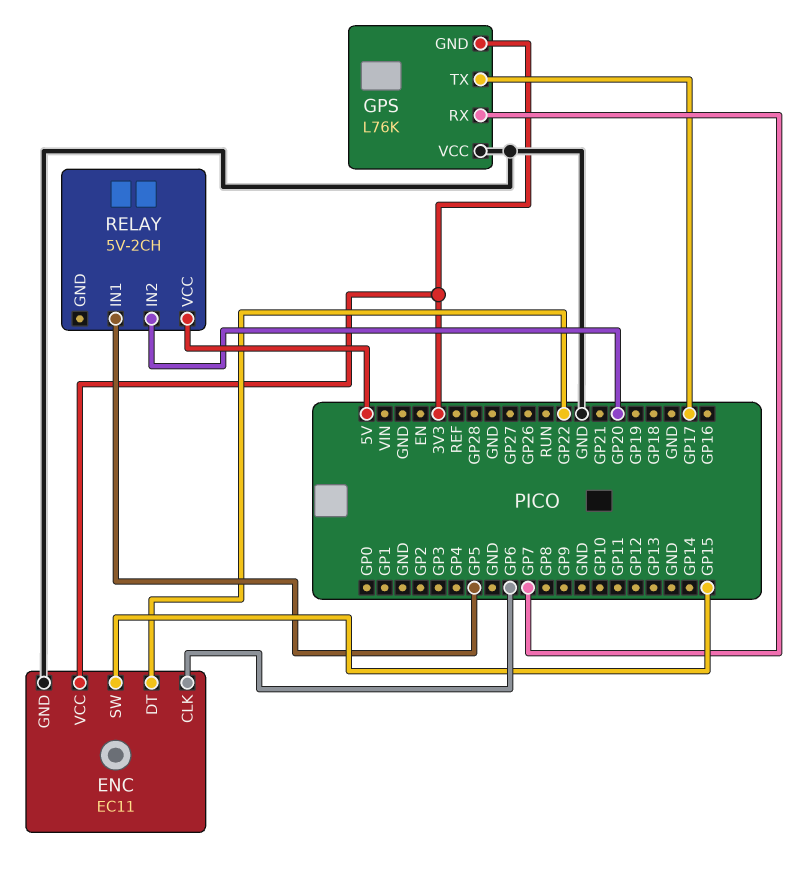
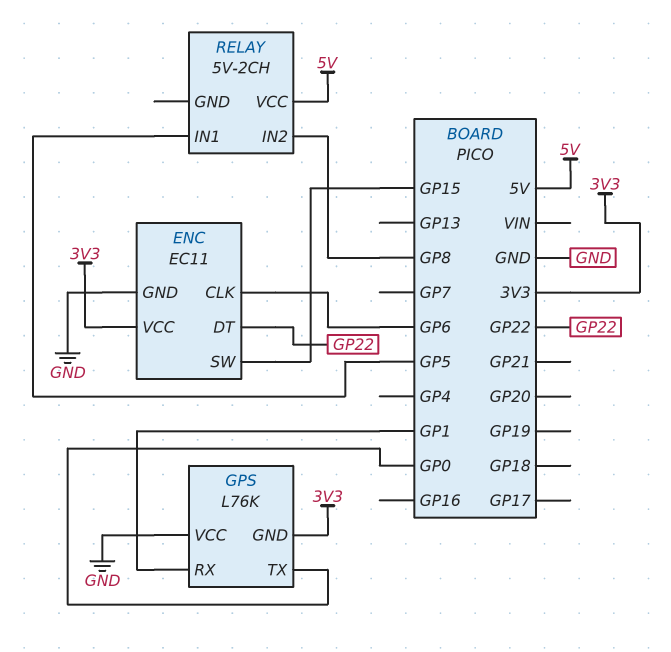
GPS pin RX: GP7 -> GP1
GPS pin TX: GP17 -> GP0
RELAY pin IN2: GP20 -> GP8

